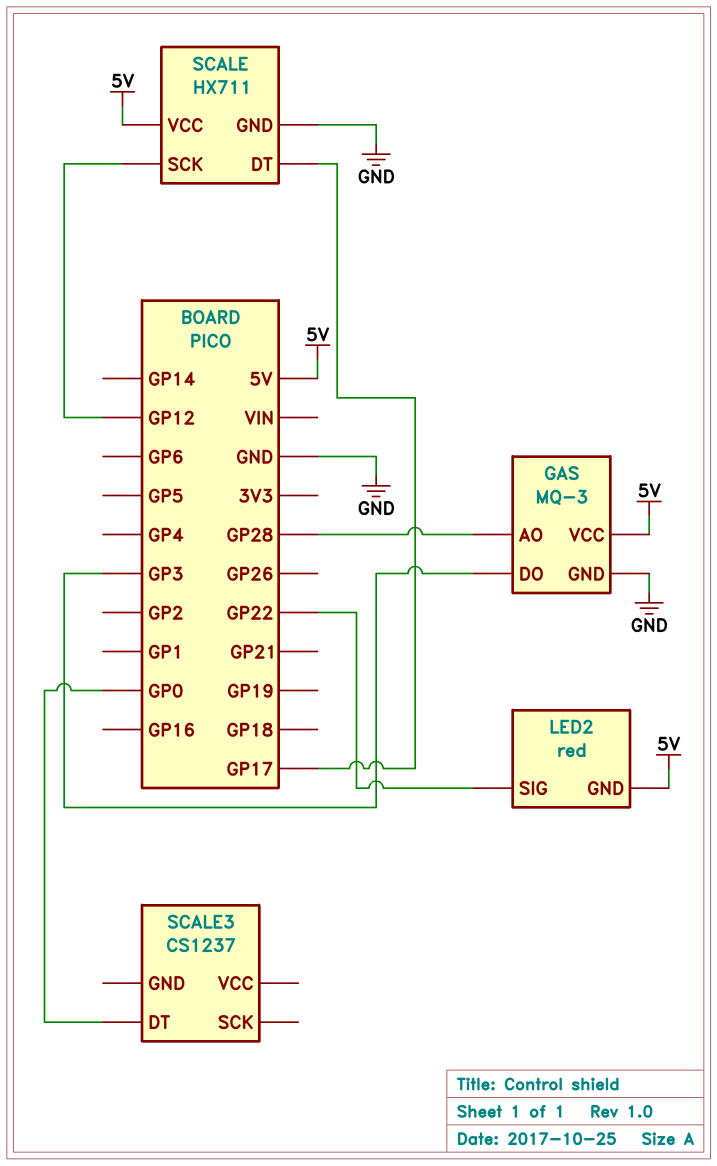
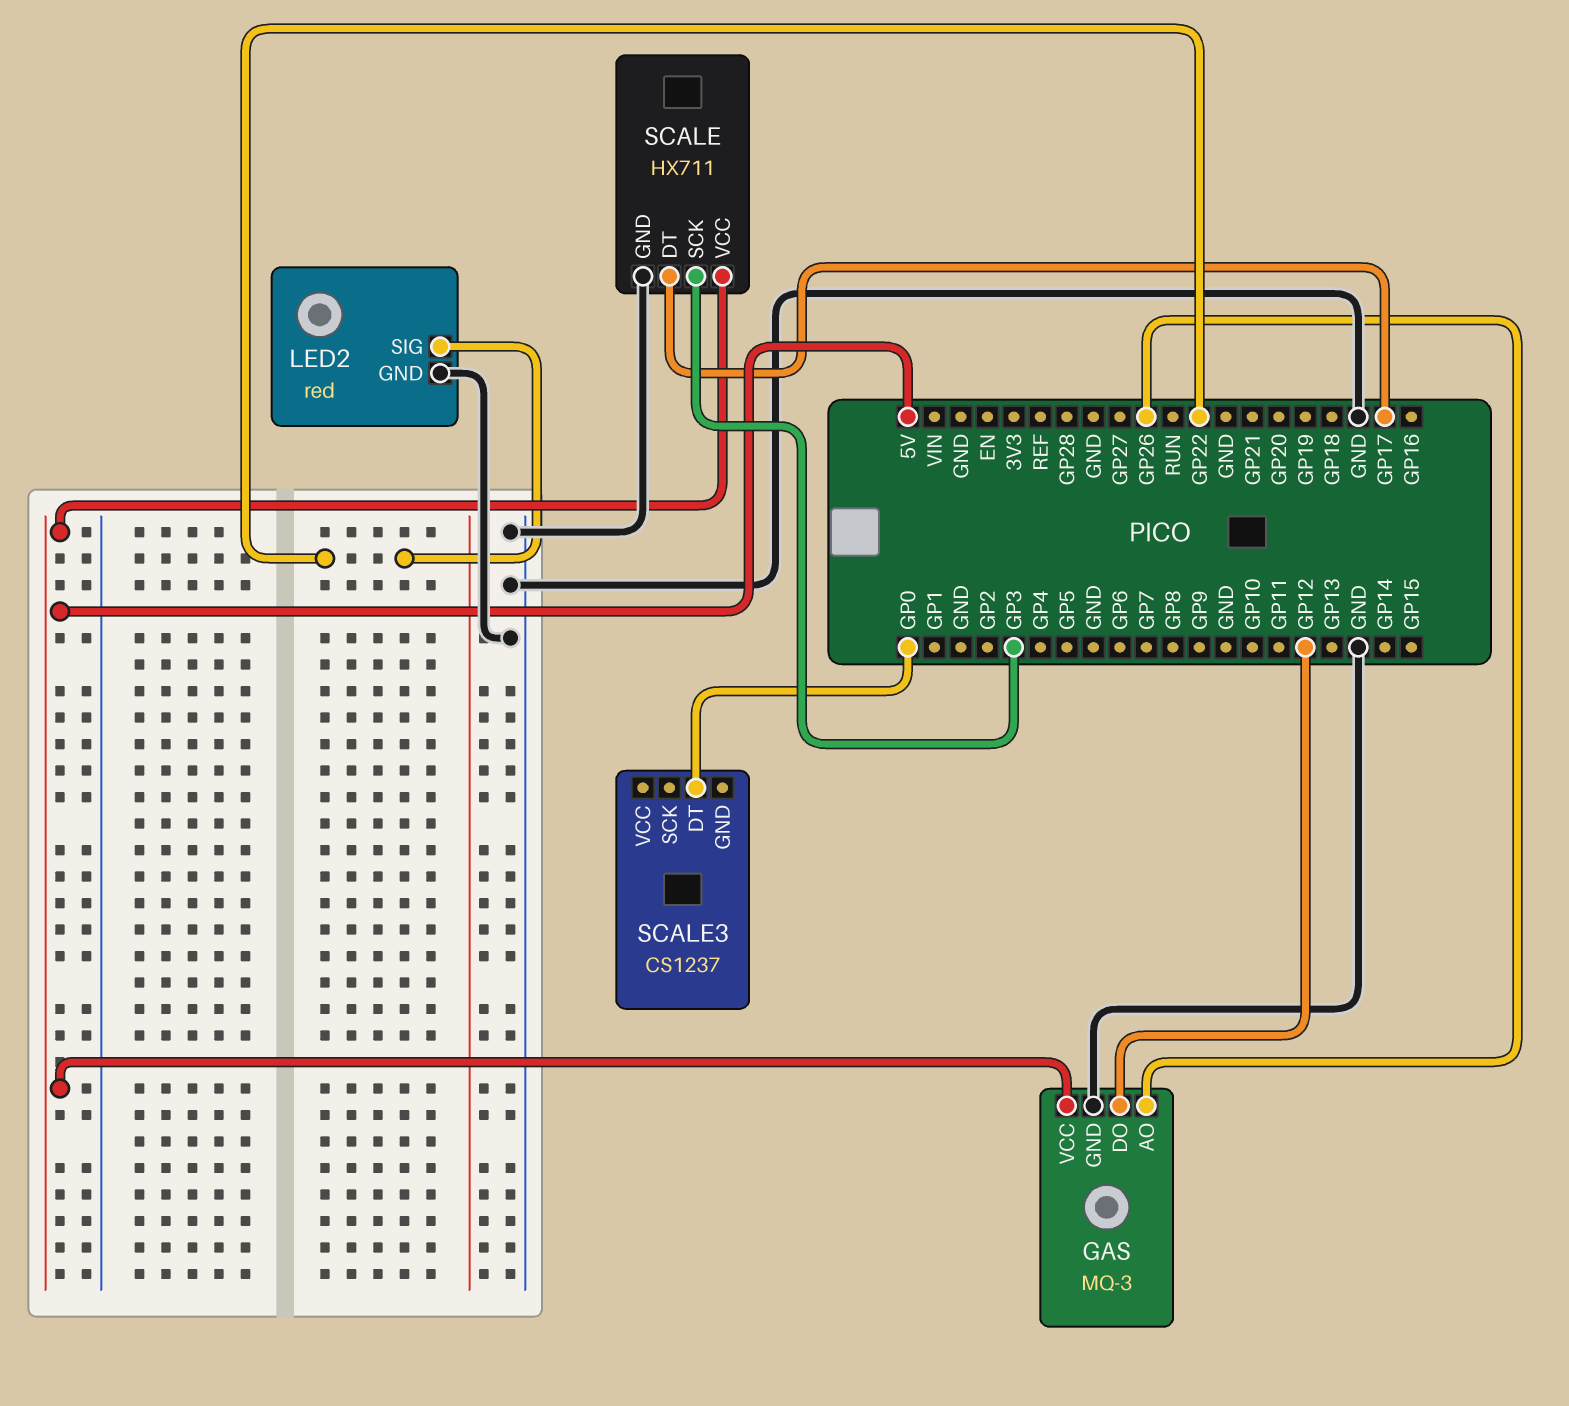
GAS pin AO: GP28 -> GP26
GAS pin DO: GP3 -> GP12
LED2 pin GND: 5V -> GND
SCALE pin SCK: GP12 -> GP3

